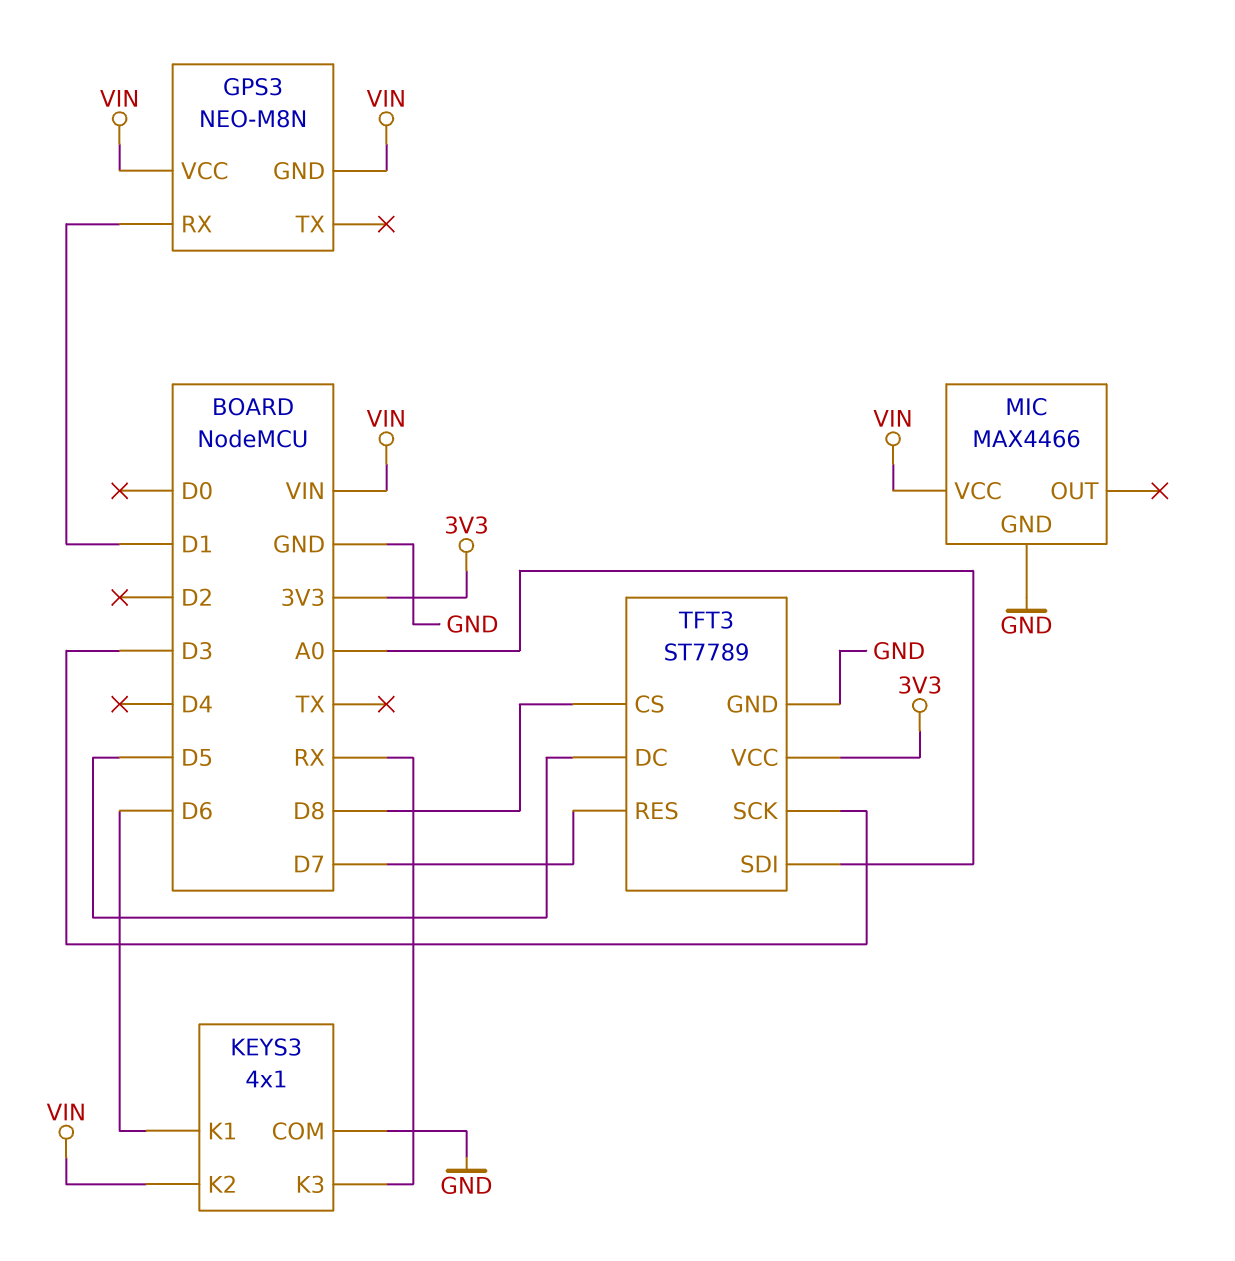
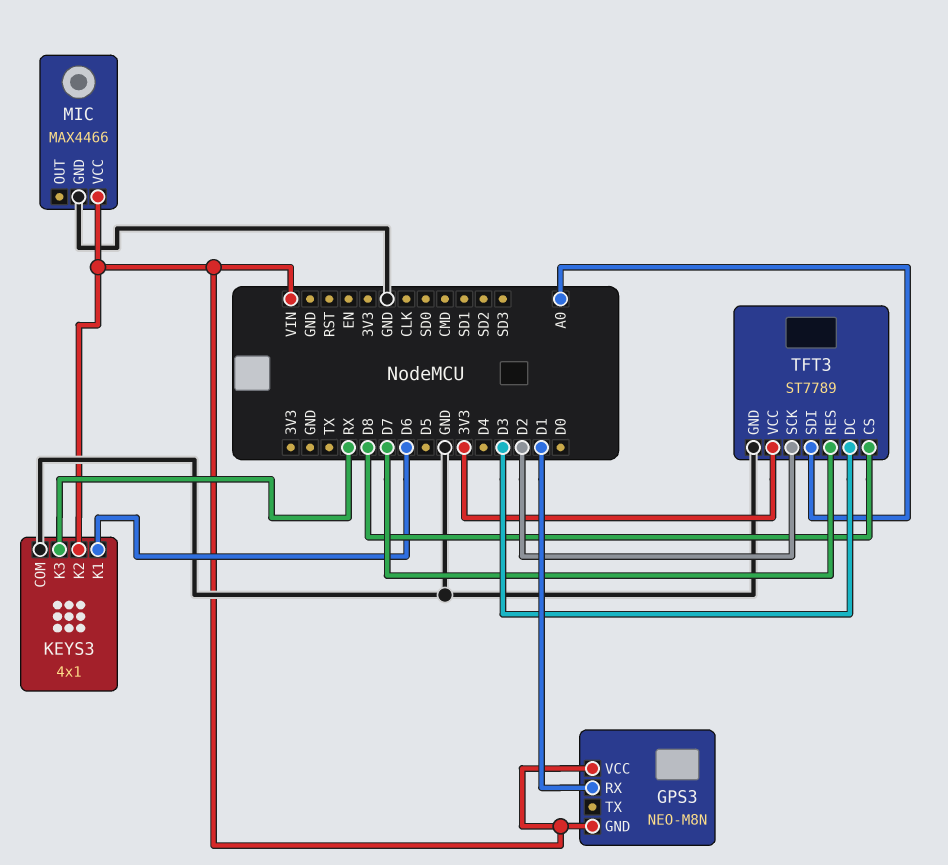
TFT3 pin DC: D5 -> D3
TFT3 pin SCK: D3 -> D2

